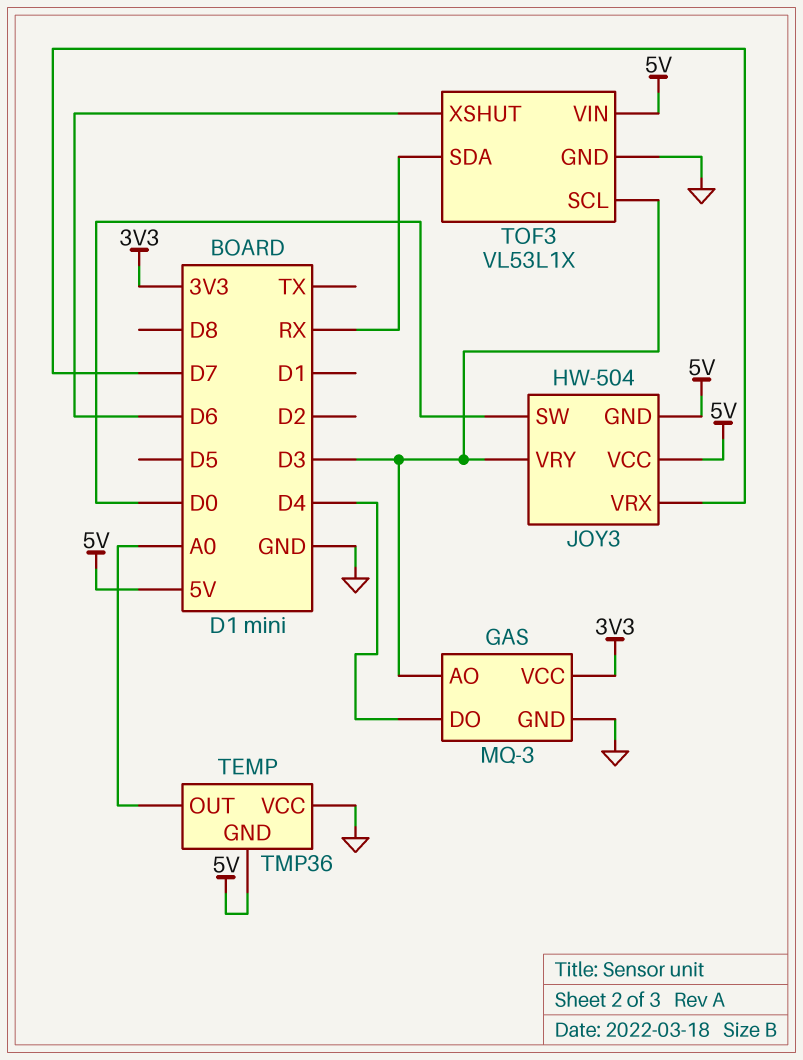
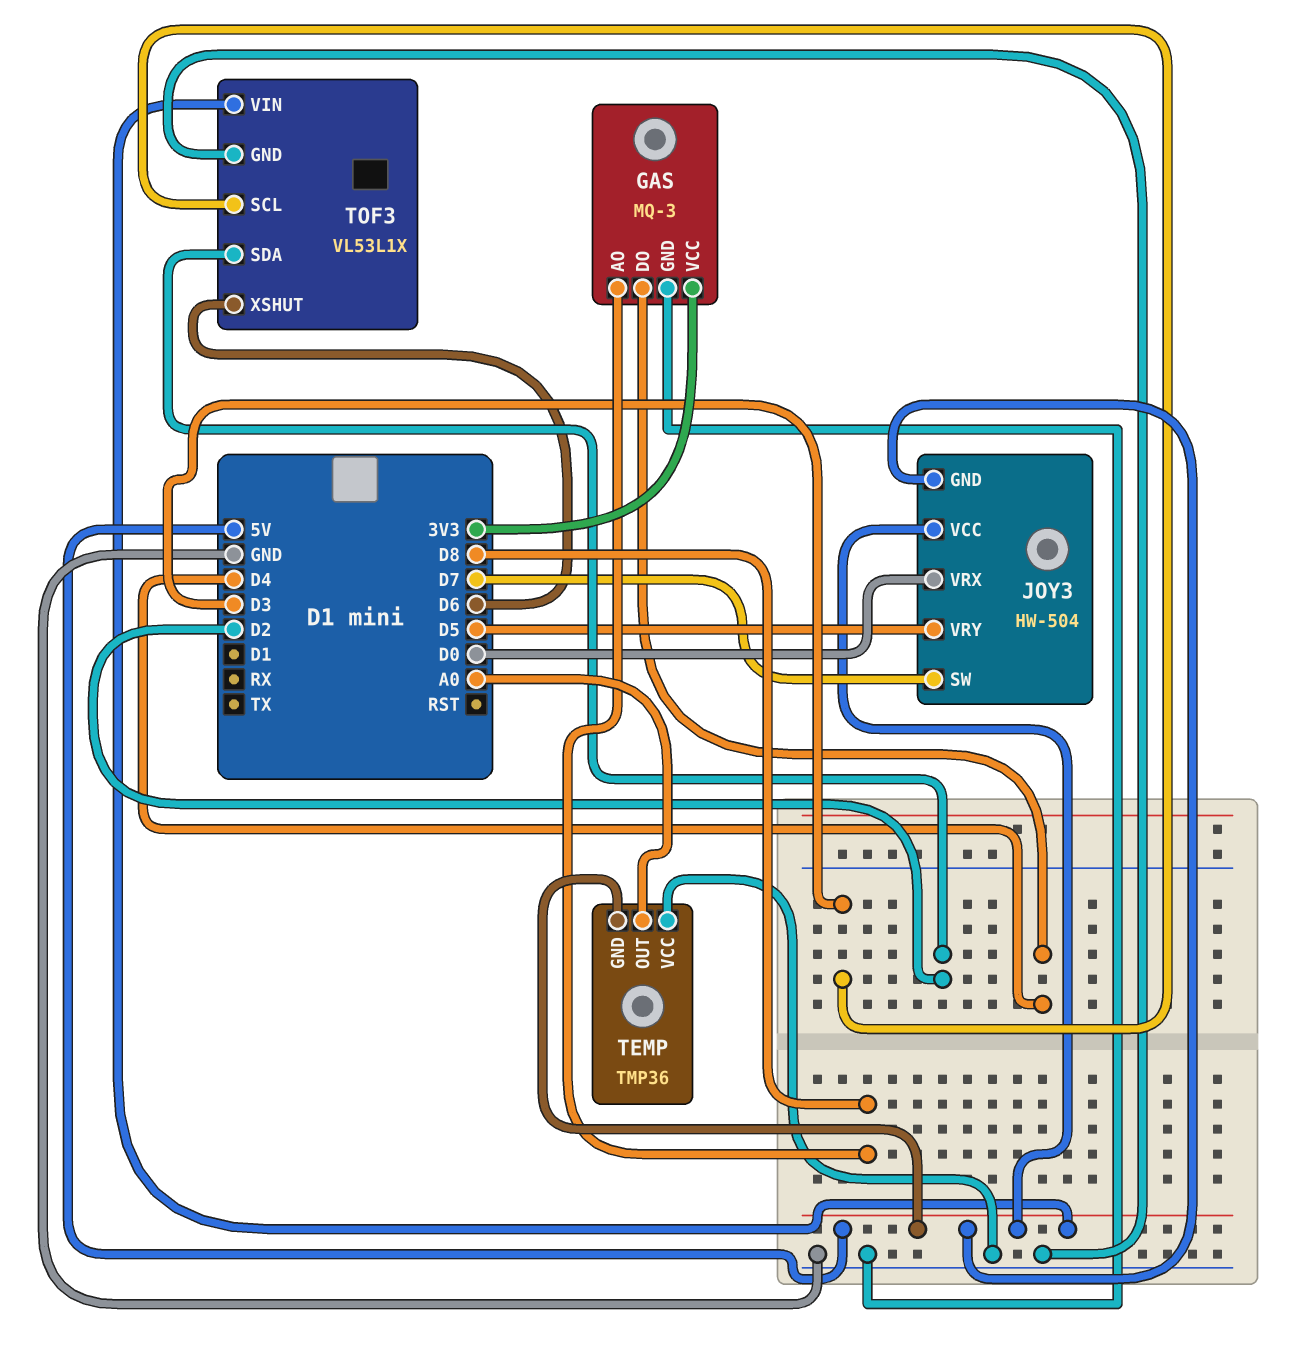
GAS pin AO: D3 -> D8
JOY3 pin SW: D0 -> D7
JOY3 pin VRX: D7 -> D0
JOY3 pin VRY: D3 -> D5
TOF3 pin SDA: RX -> D2

